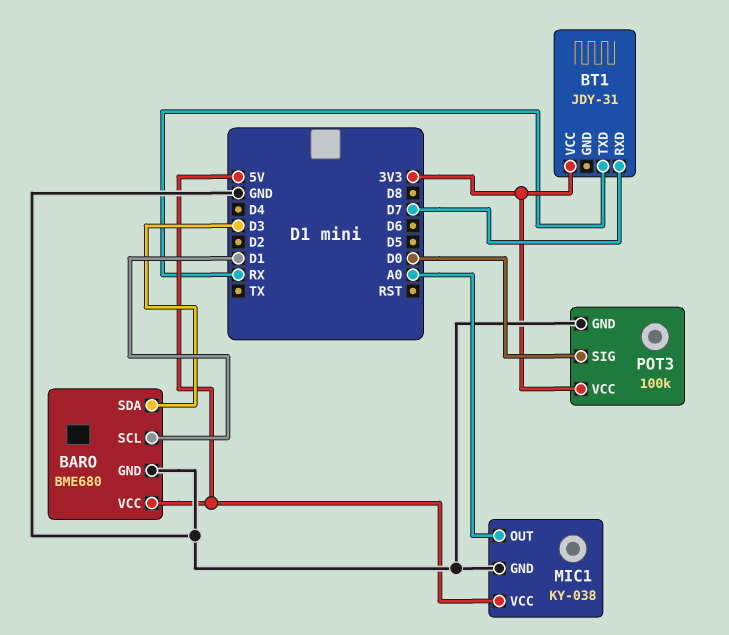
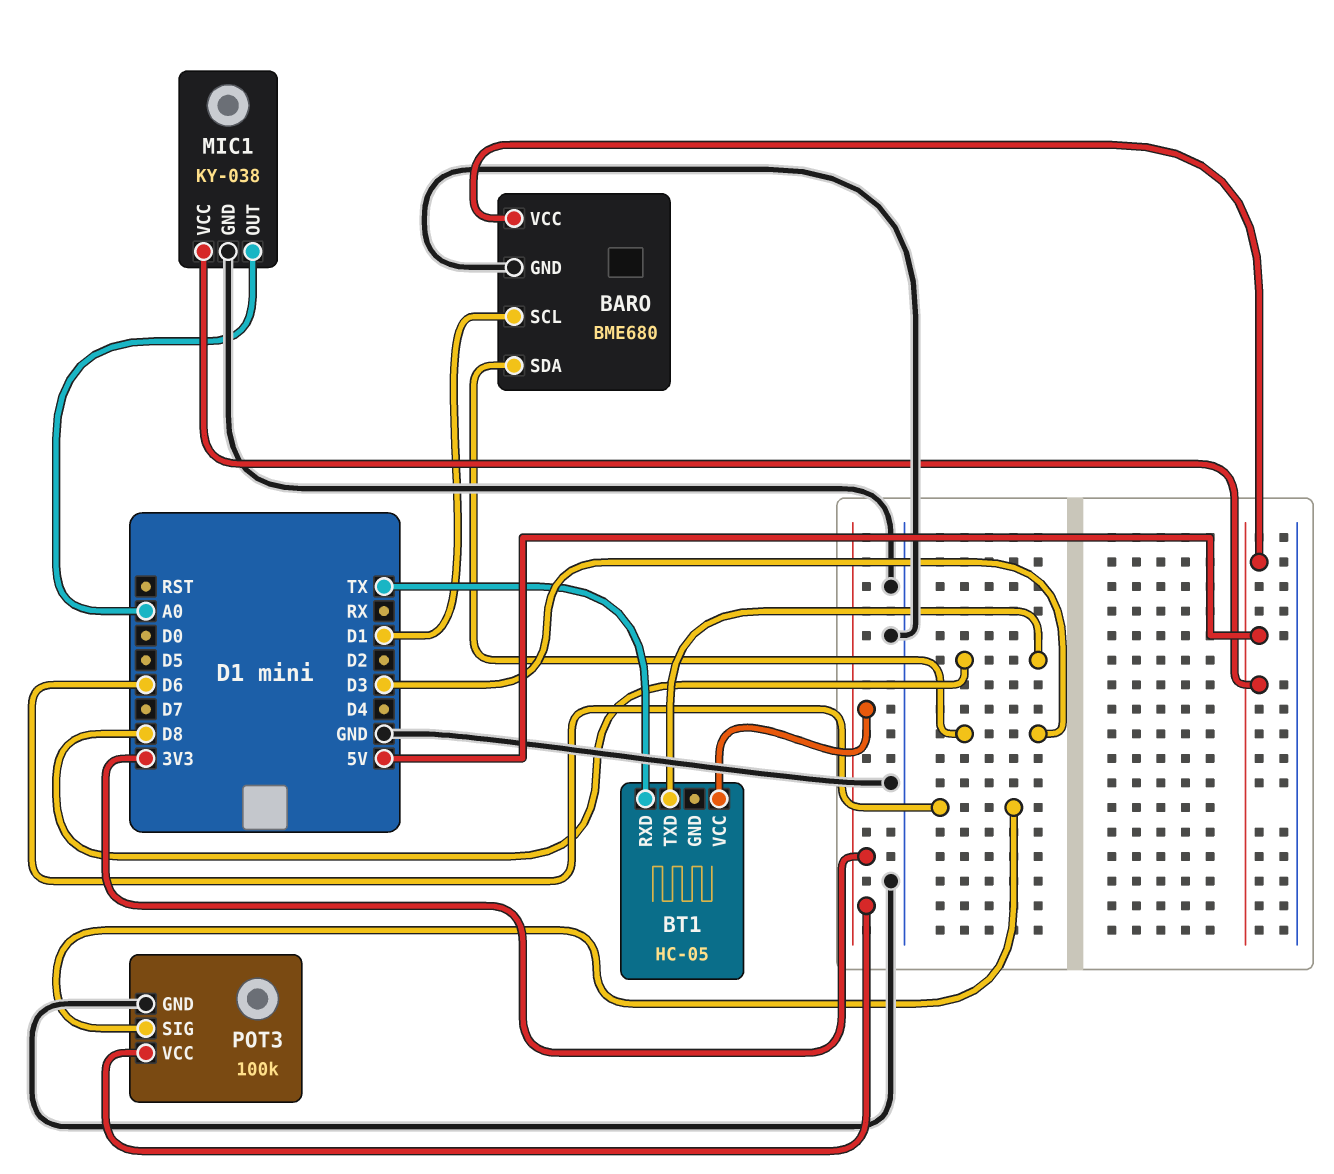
BT1: JDY-31 -> HC-05
BT1 pin RXD: D7 -> TX
BT1 pin TXD: RX -> D8
POT3 pin SIG: D0 -> D6

